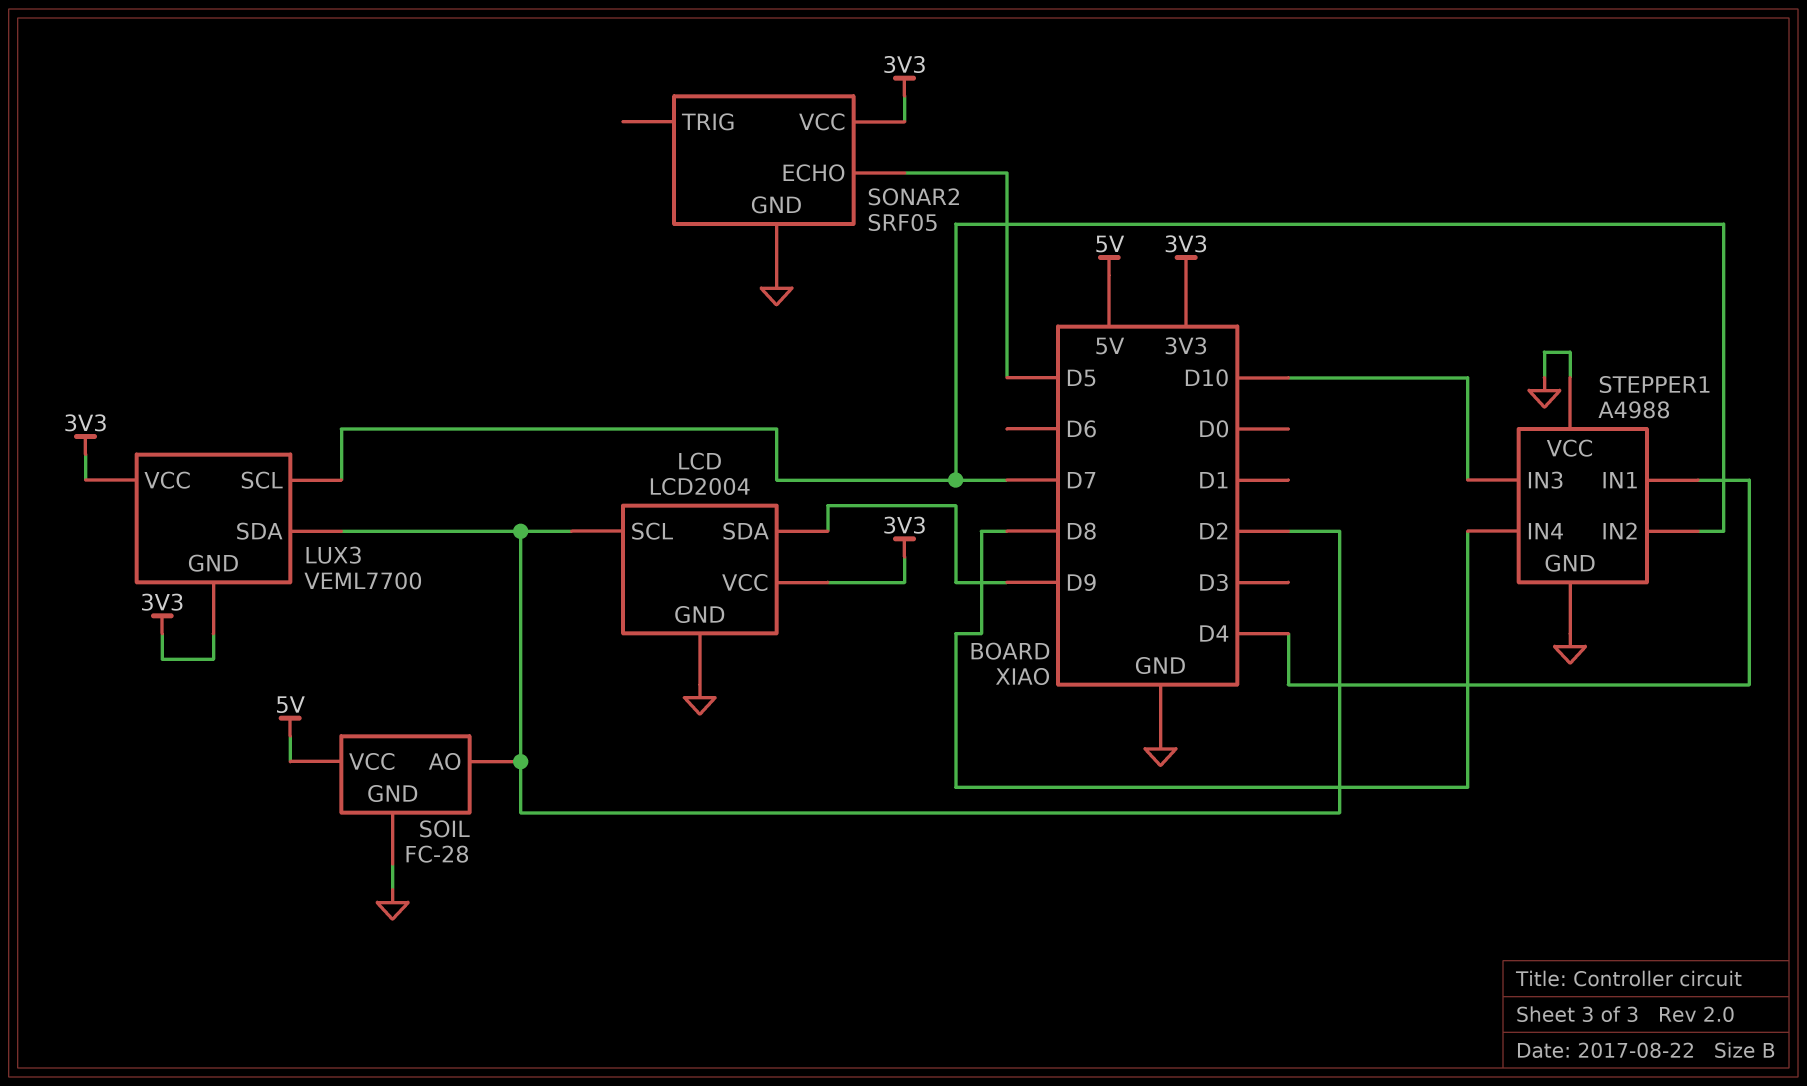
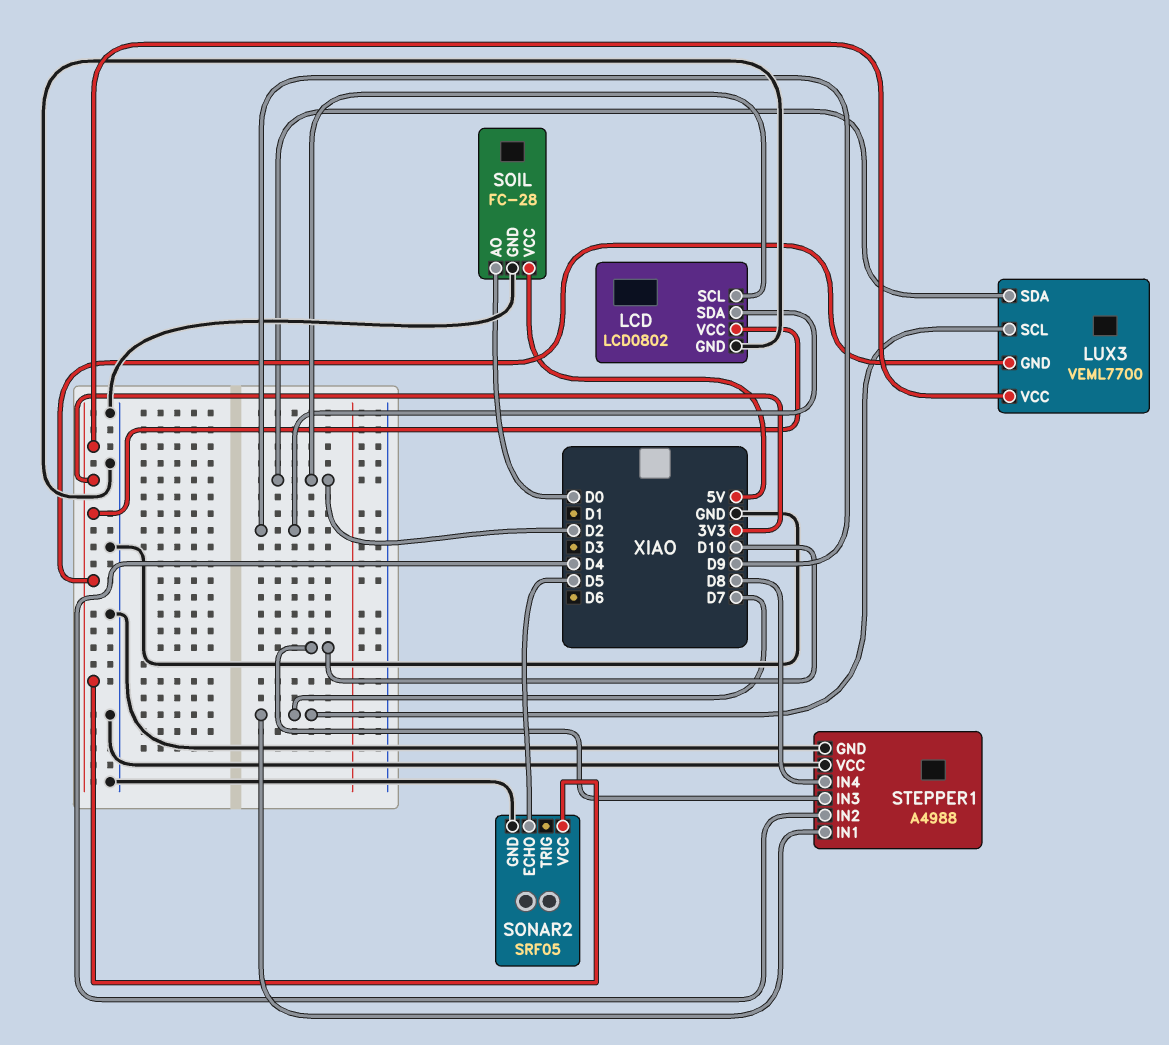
LCD: LCD2004 -> LCD0802
SOIL pin AO: D2 -> D0
STEPPER1 pin IN1: D4 -> D7
STEPPER1 pin IN2: D7 -> D4

